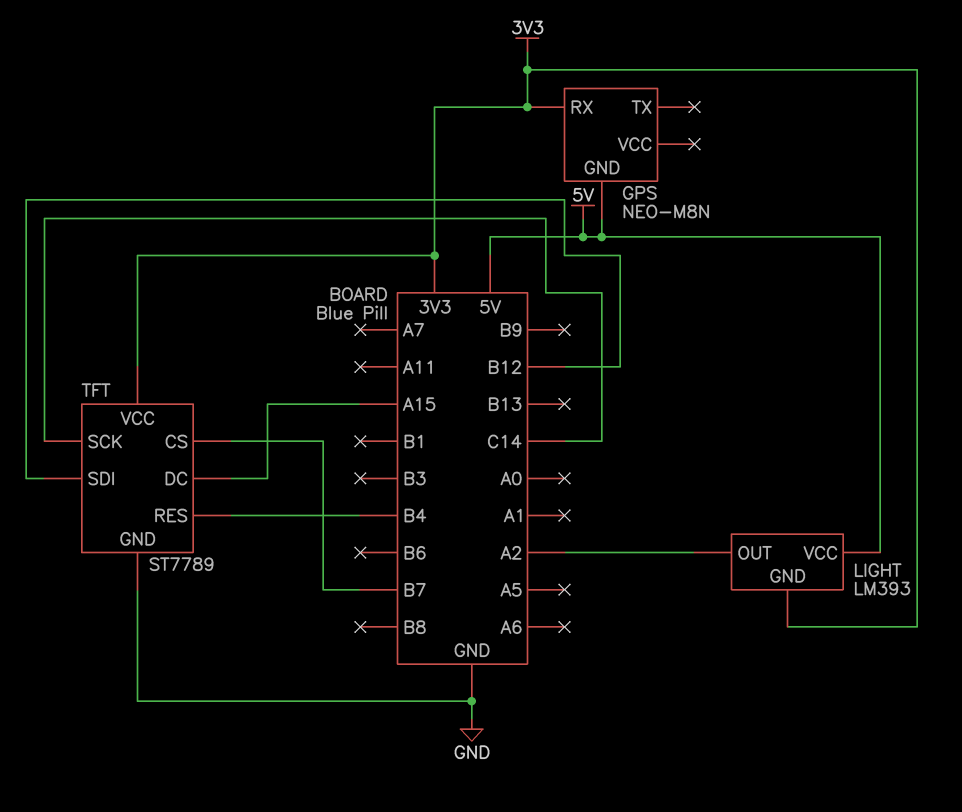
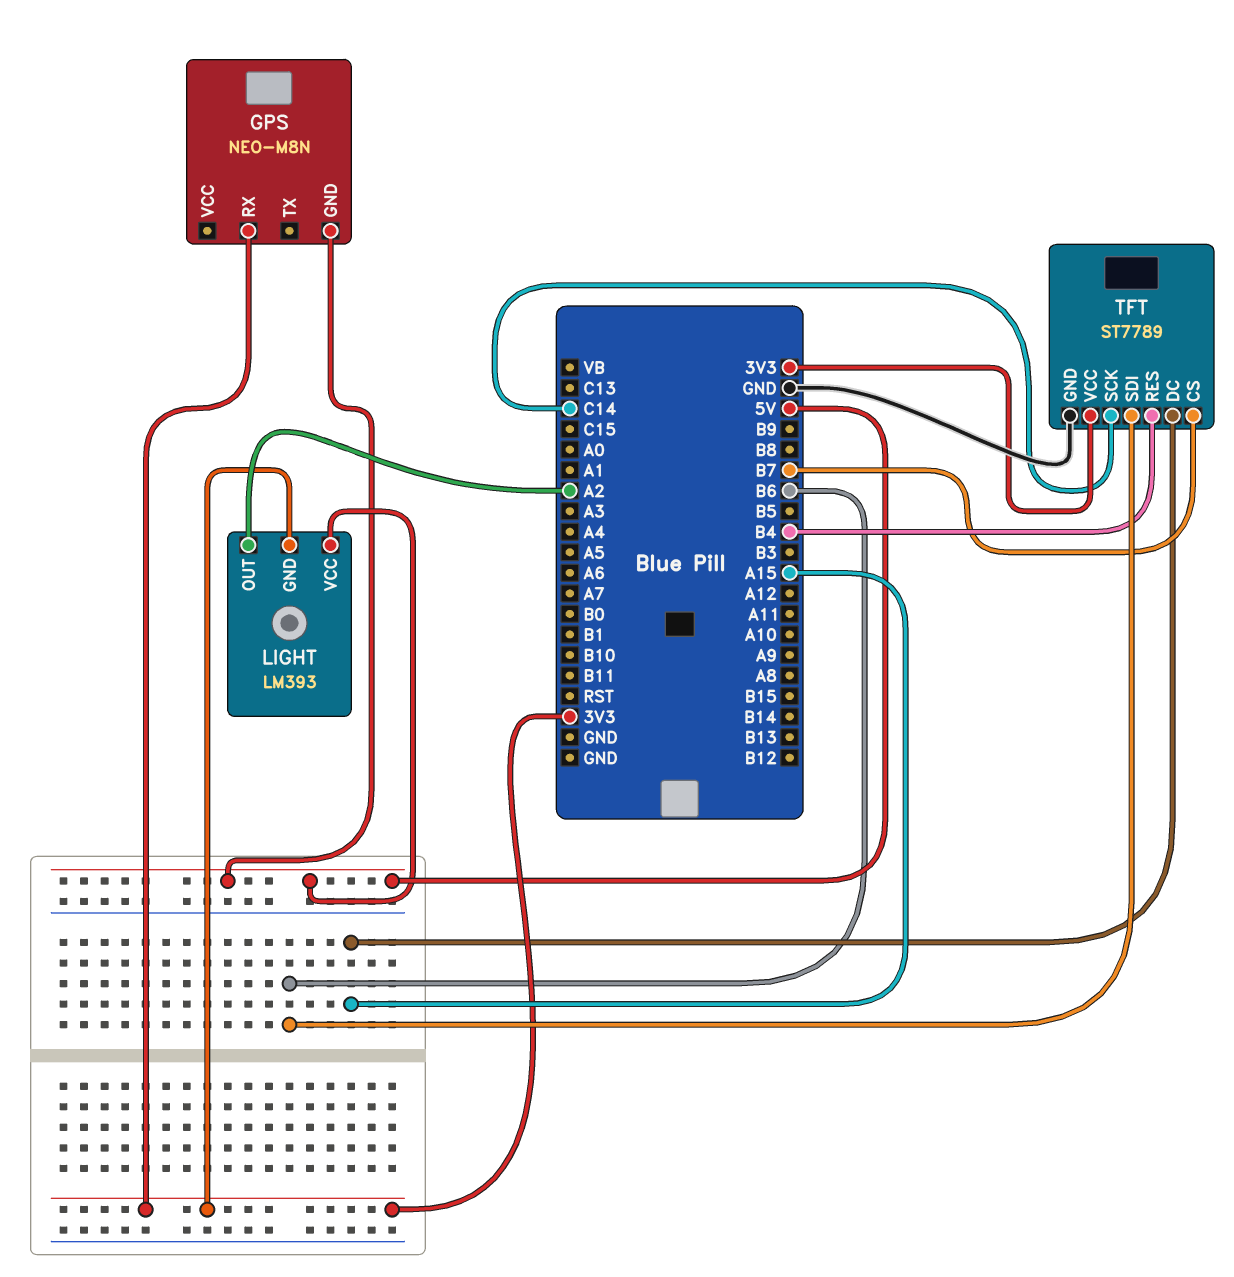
TFT pin SDI: B12 -> B6

